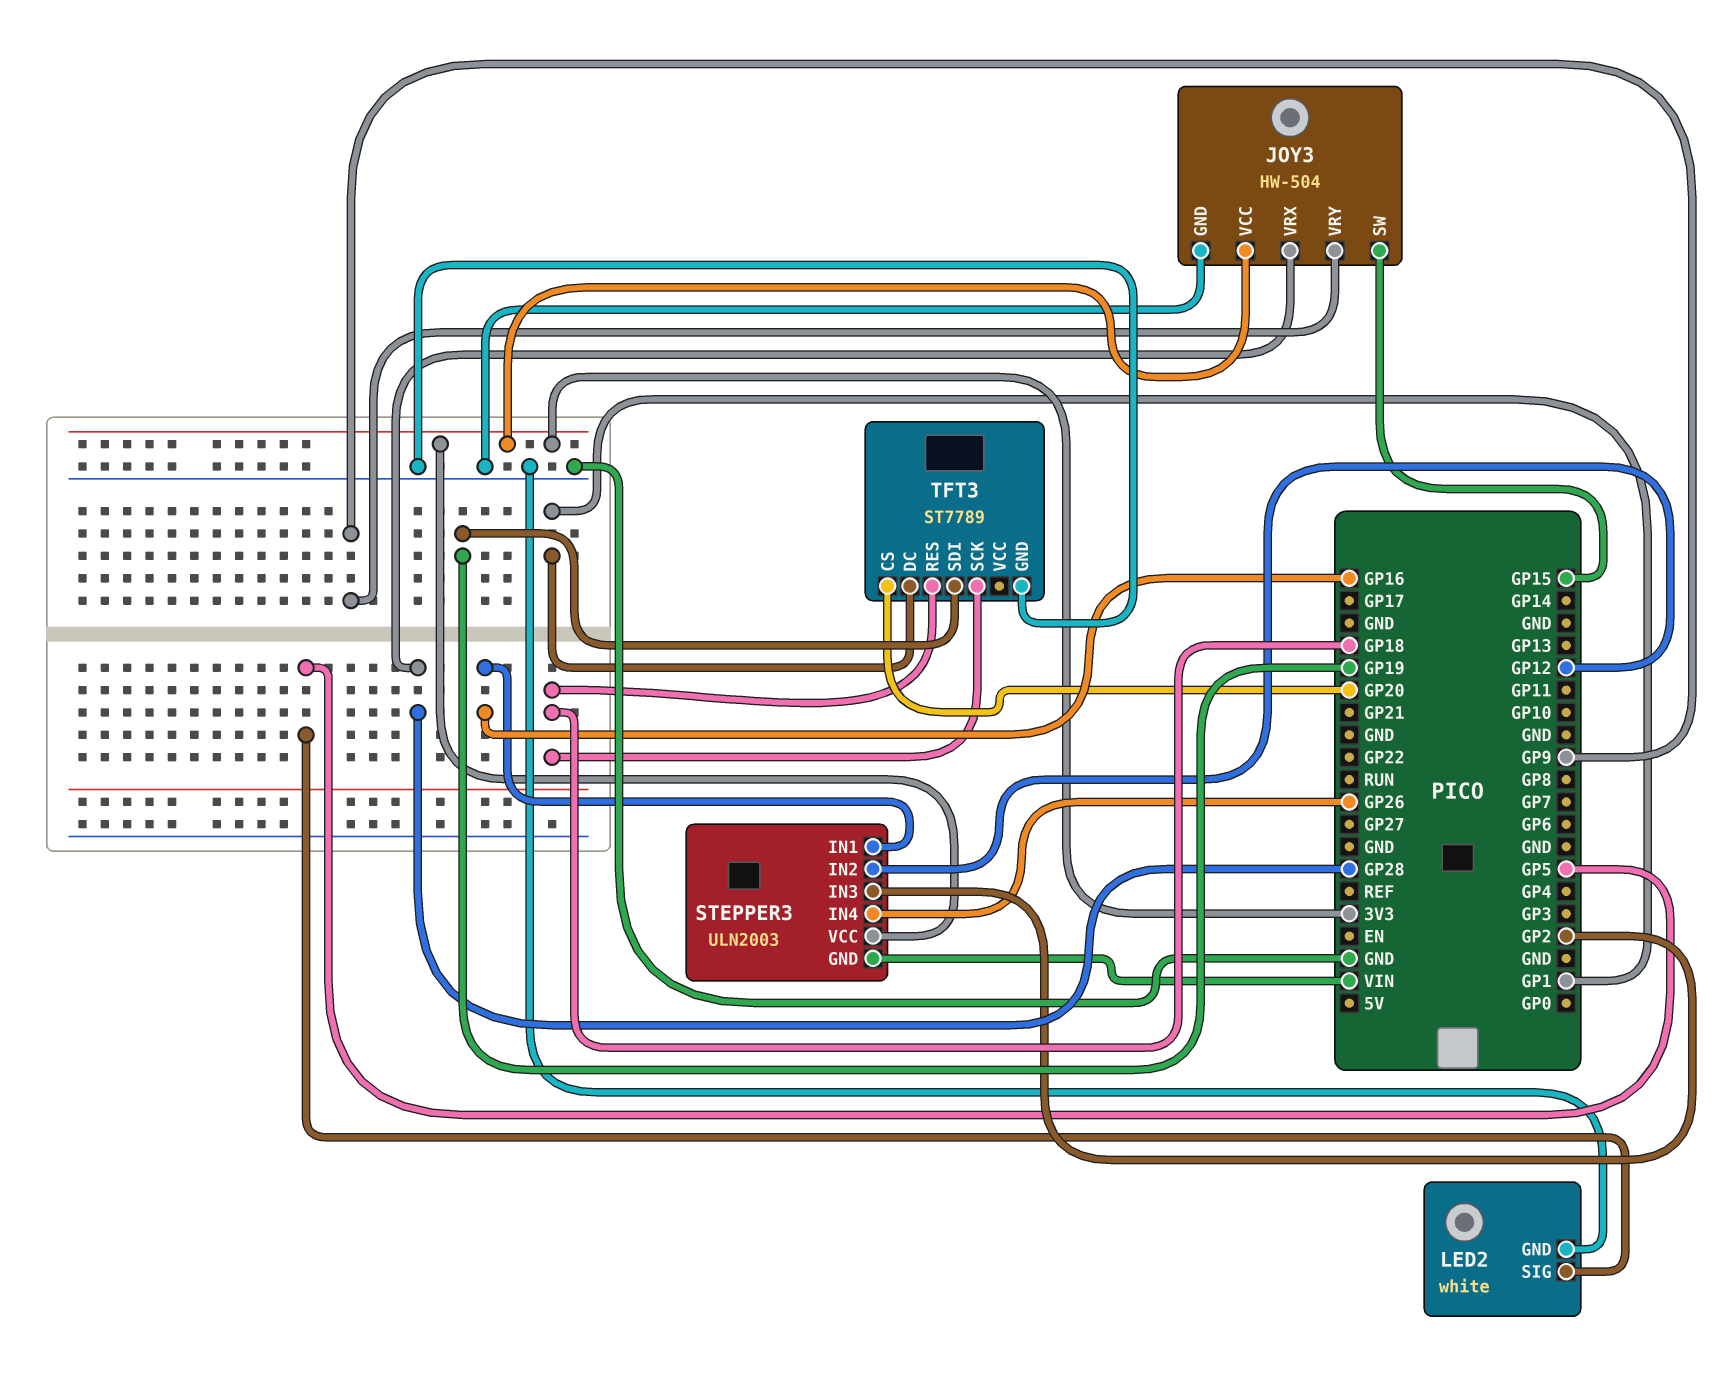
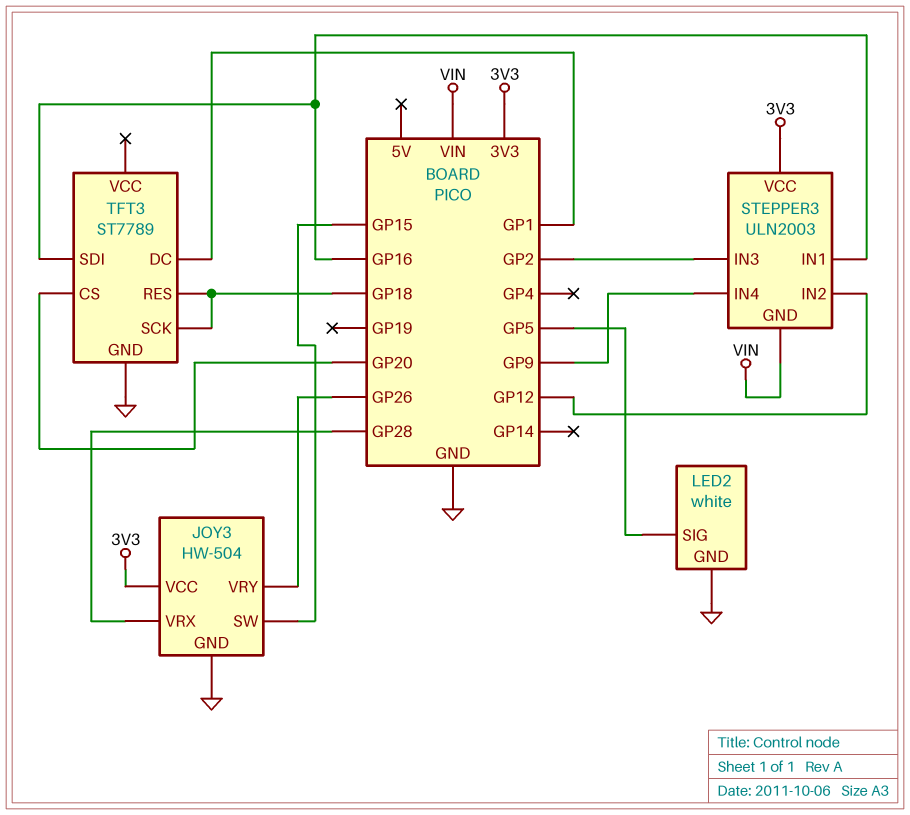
JOY3 pin VRY: GP9 -> GP26
STEPPER3 pin IN4: GP26 -> GP9
TFT3 pin SDI: GP19 -> GP16

